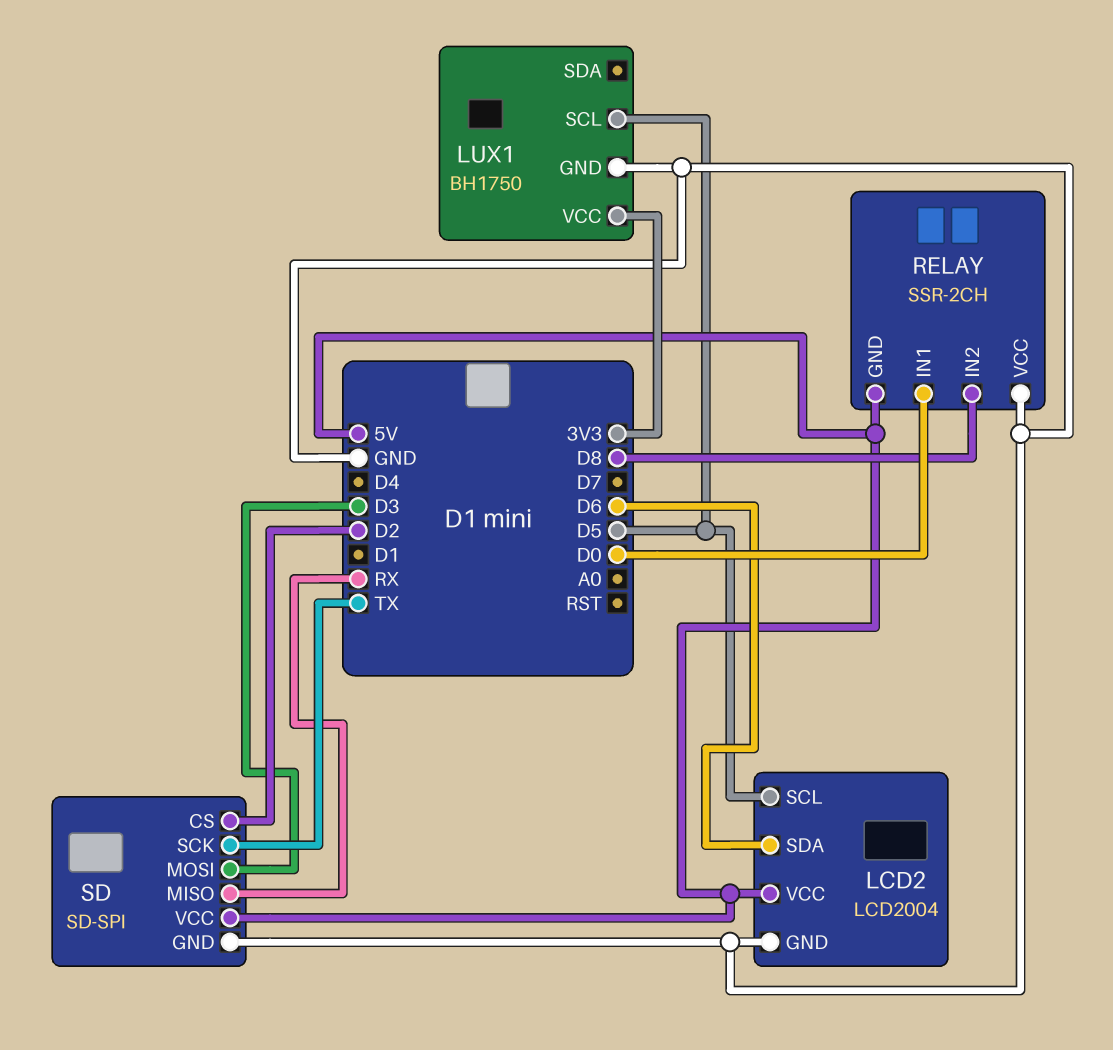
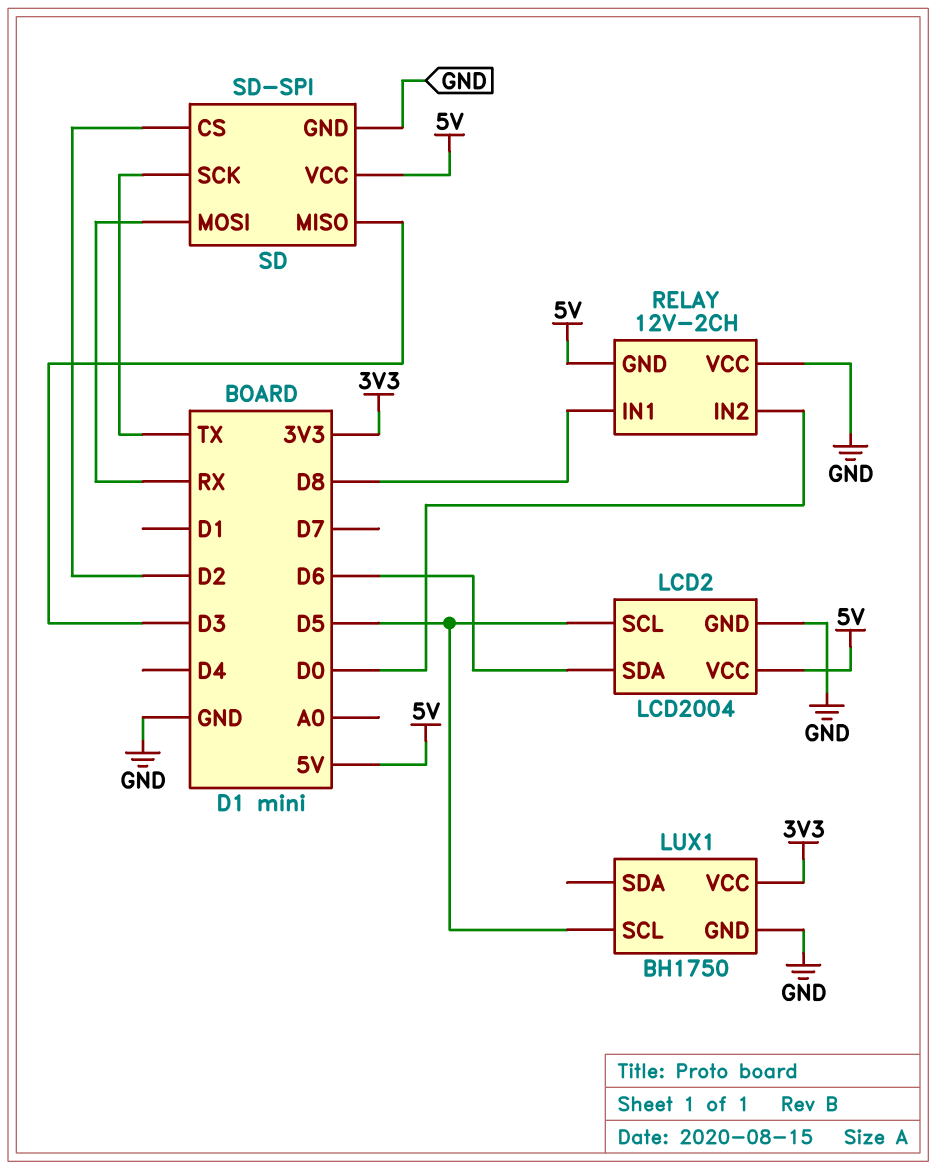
RELAY: SSR-2CH -> 12V-2CH
RELAY pin IN1: D0 -> D8
RELAY pin IN2: D8 -> D0
SD pin MISO: RX -> D3
SD pin MOSI: D3 -> RX

